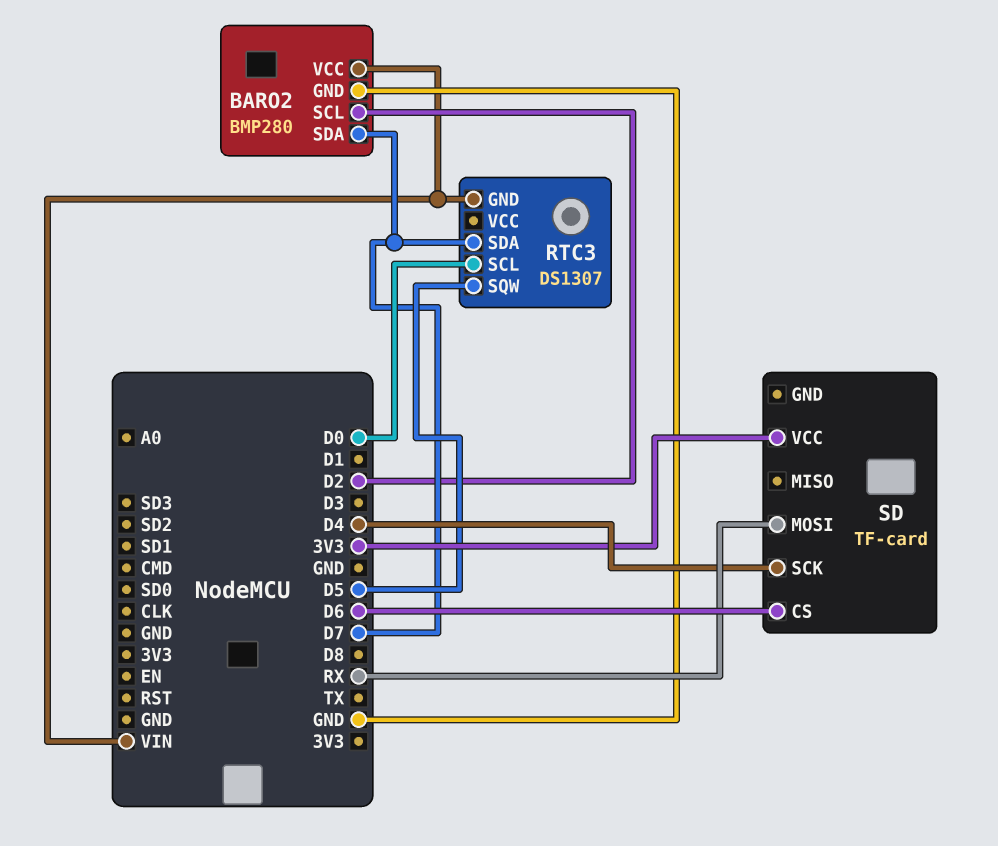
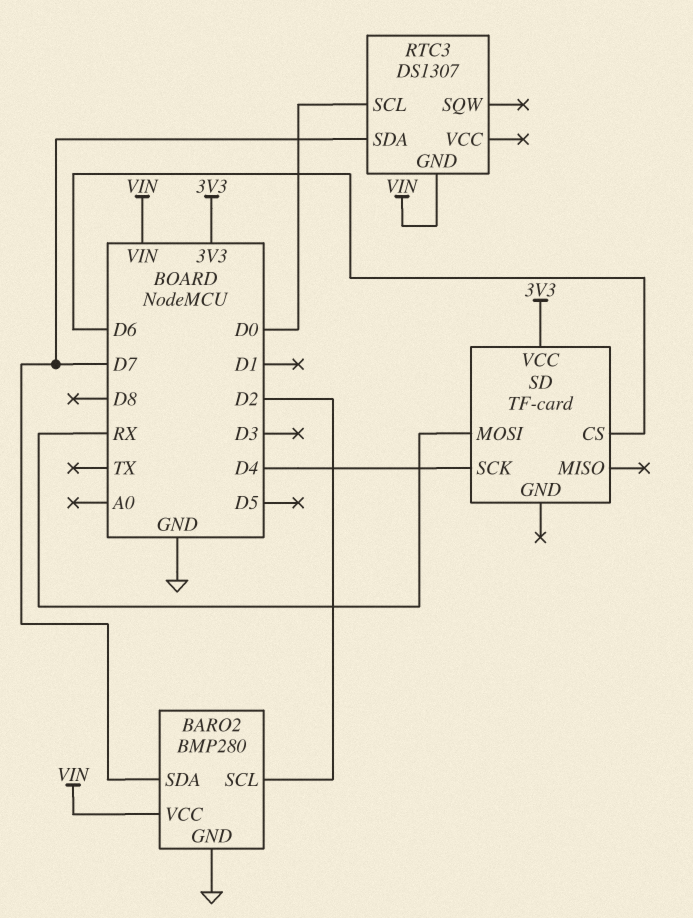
RTC3 pin SQW: D5 -> none

